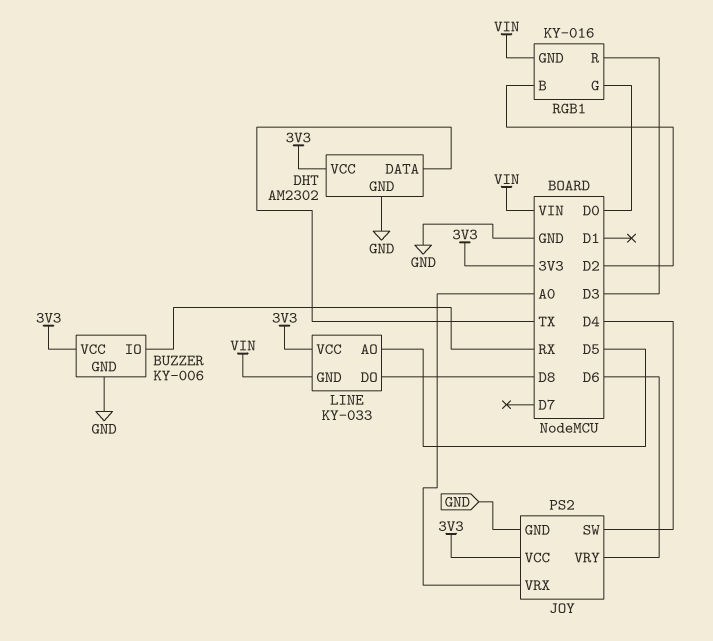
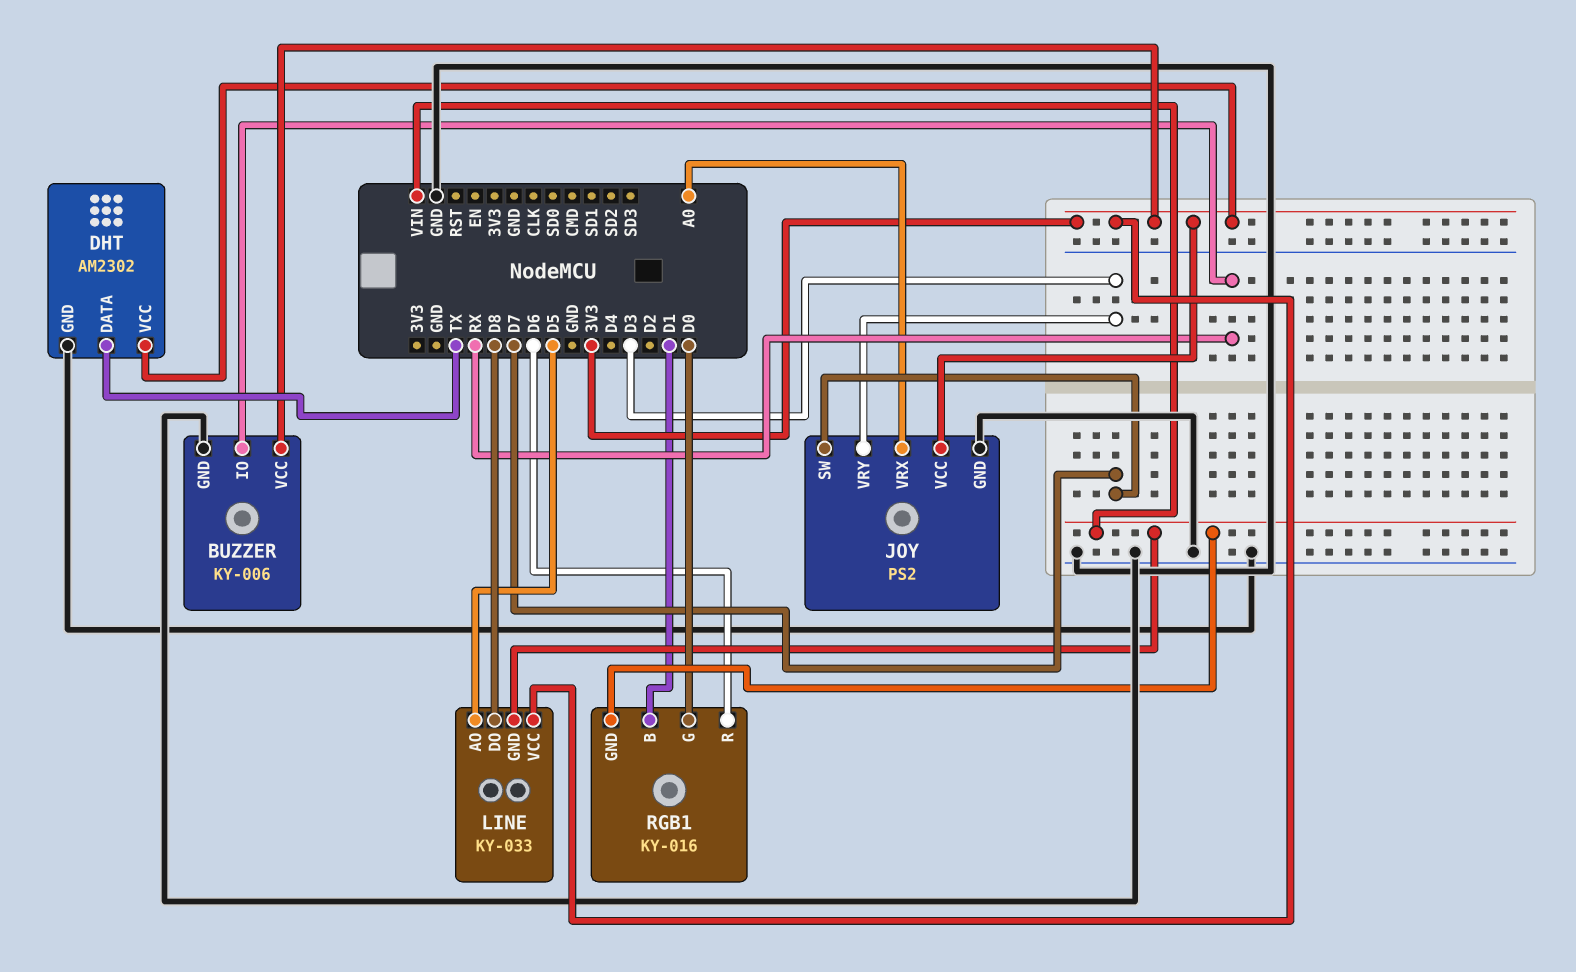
JOY pin SW: D4 -> D7
JOY pin VRY: D6 -> D3
RGB1 pin B: D2 -> D1
RGB1 pin R: D3 -> D6

